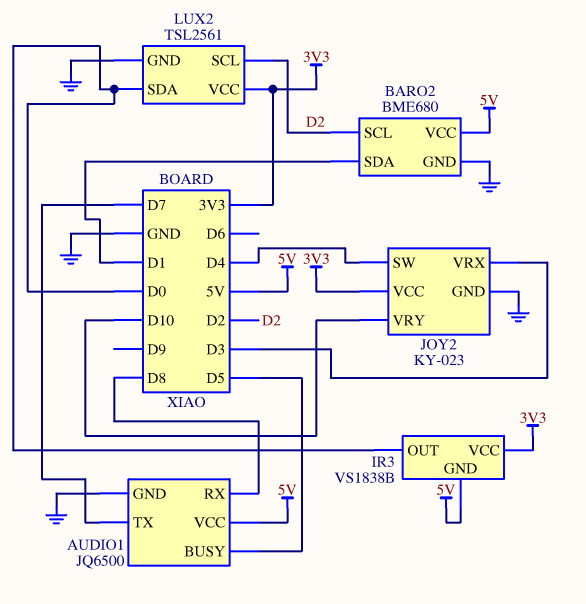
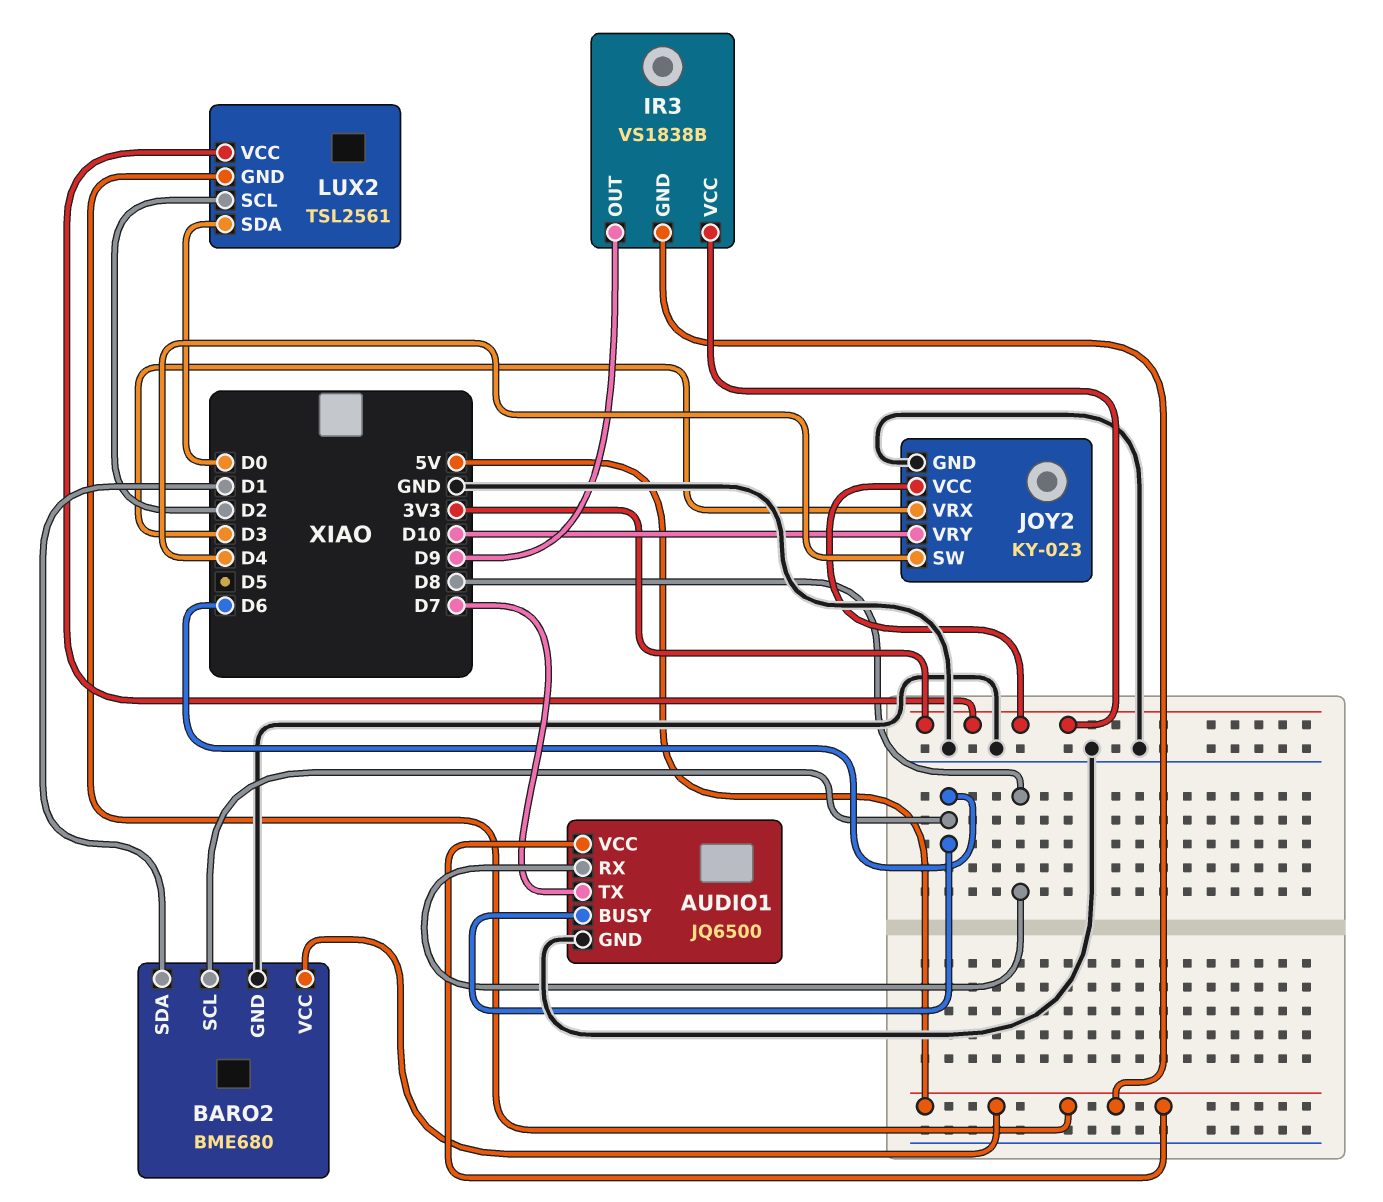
AUDIO1 pin BUSY: D5 -> D6
BARO2 pin SCL: D2 -> D6
IR3 pin OUT: D0 -> D9
LUX2 pin GND: GND -> 5V

